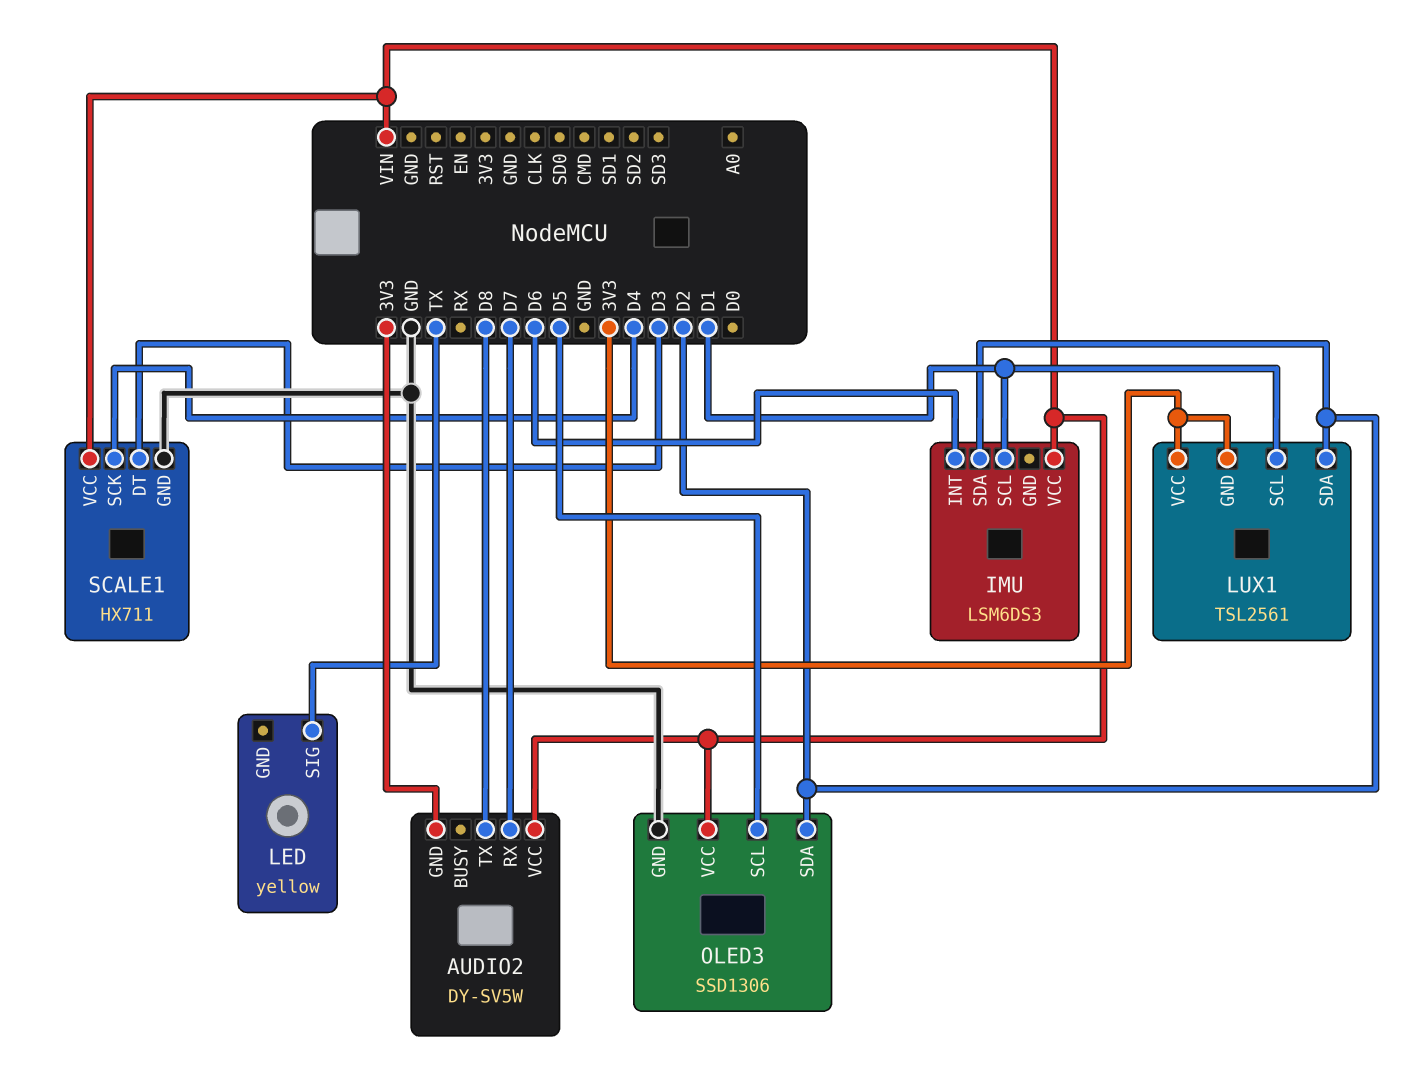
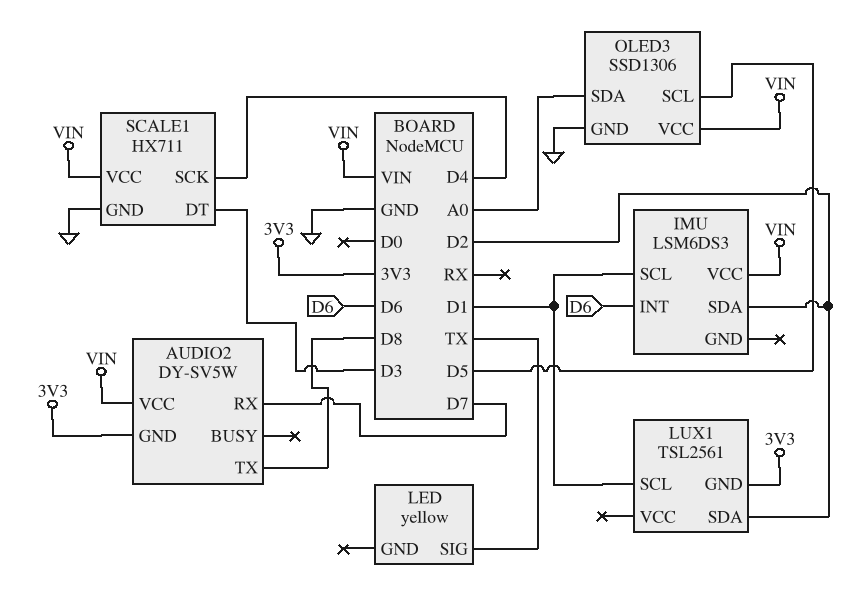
LUX1 pin VCC: 3V3 -> none
OLED3 pin SDA: D2 -> A0

